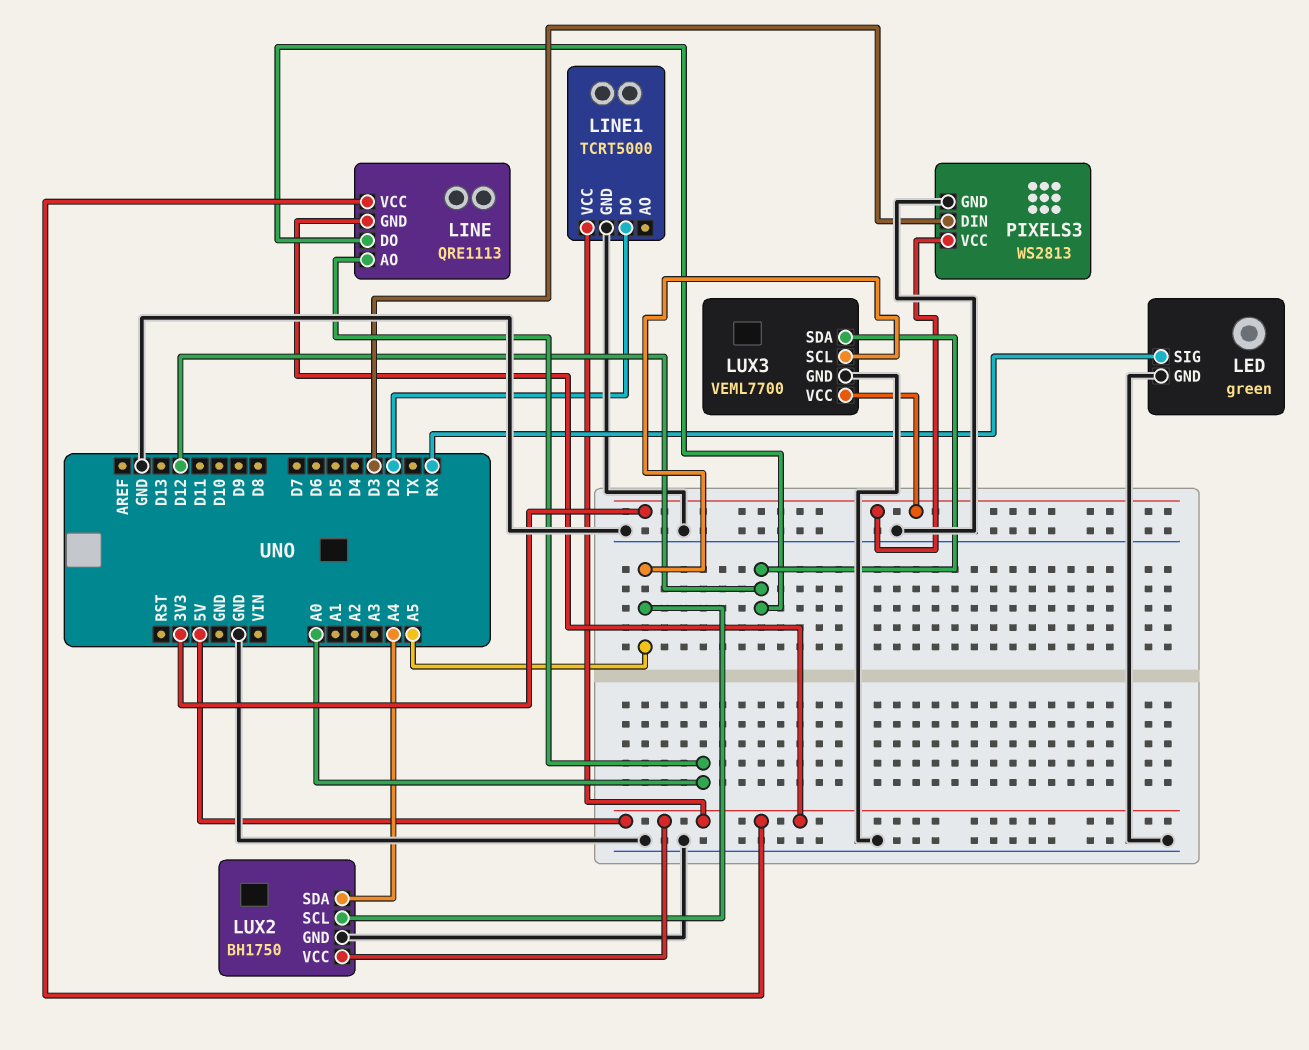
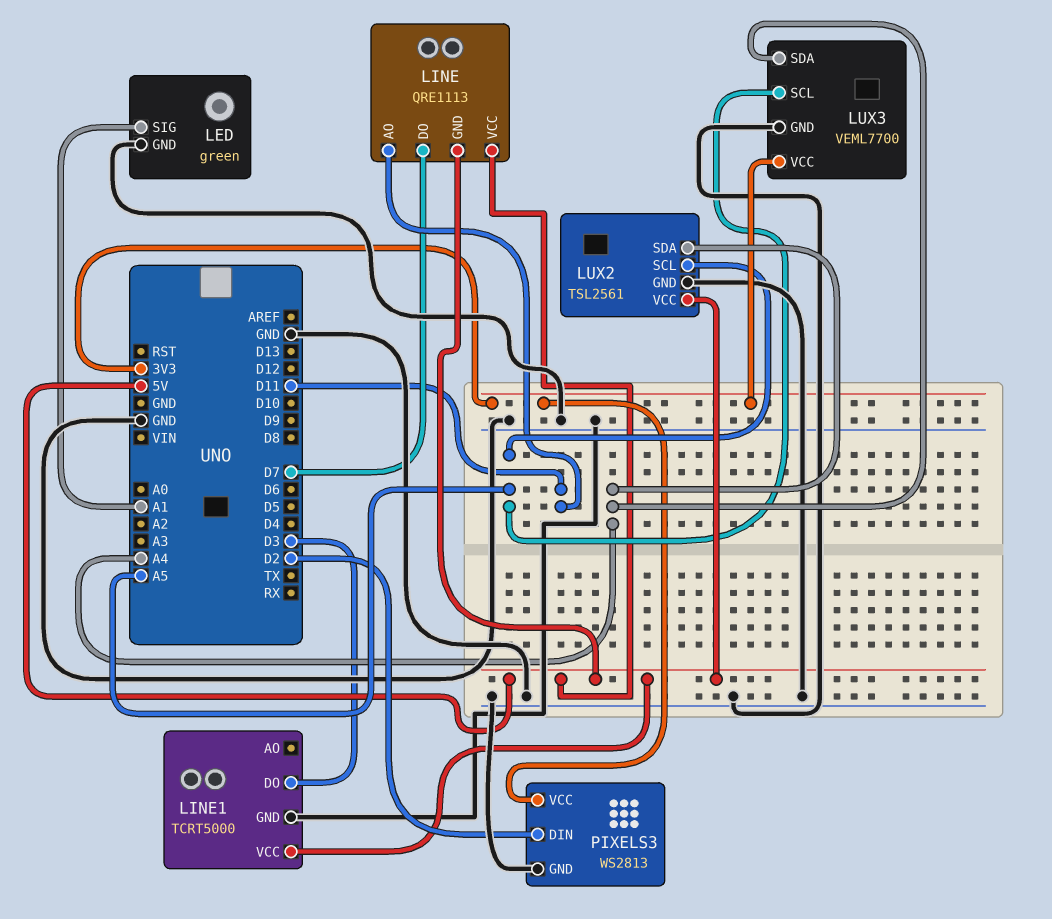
LED pin SIG: RX -> A1
LINE pin AO: A0 -> D11
LINE pin DO: D12 -> D7
LINE1 pin DO: D2 -> D3
LUX2: BH1750 -> TSL2561
LUX3 pin SDA: D12 -> A4
PIXELS3 pin DIN: D3 -> D2

